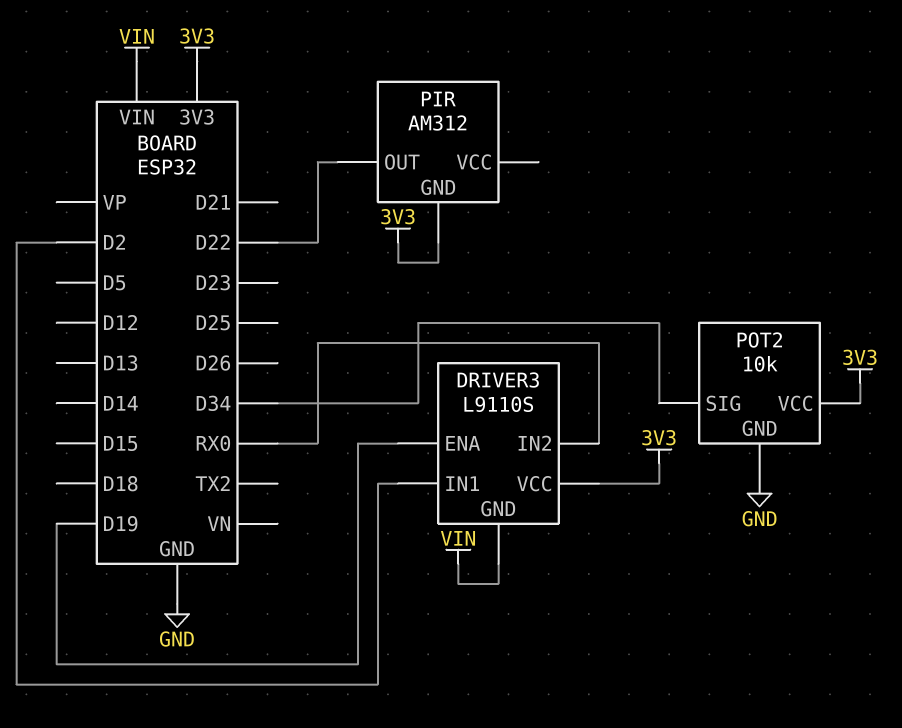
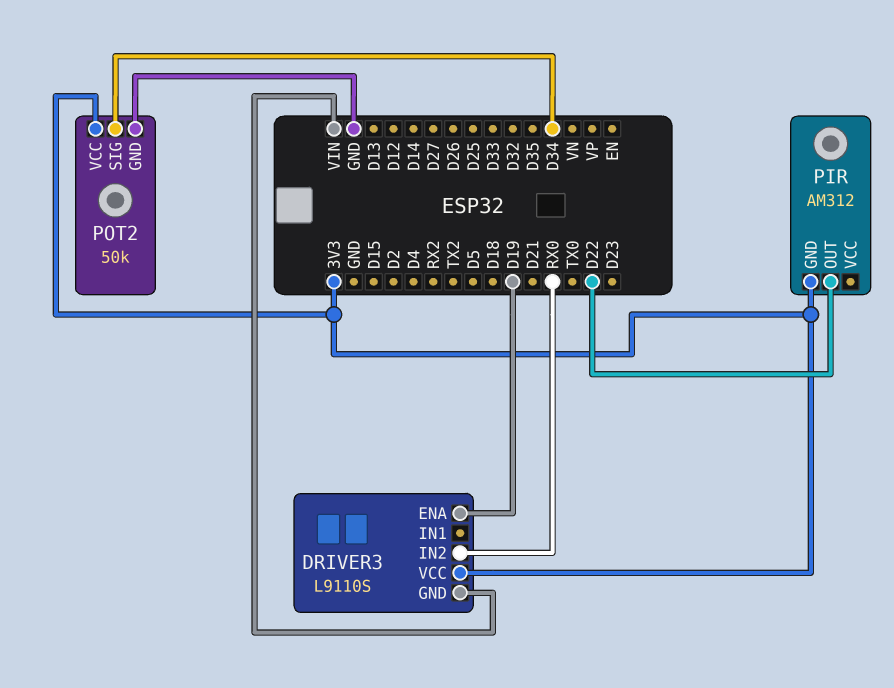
DRIVER3 pin IN1: D2 -> none
POT2: 10k -> 50k

